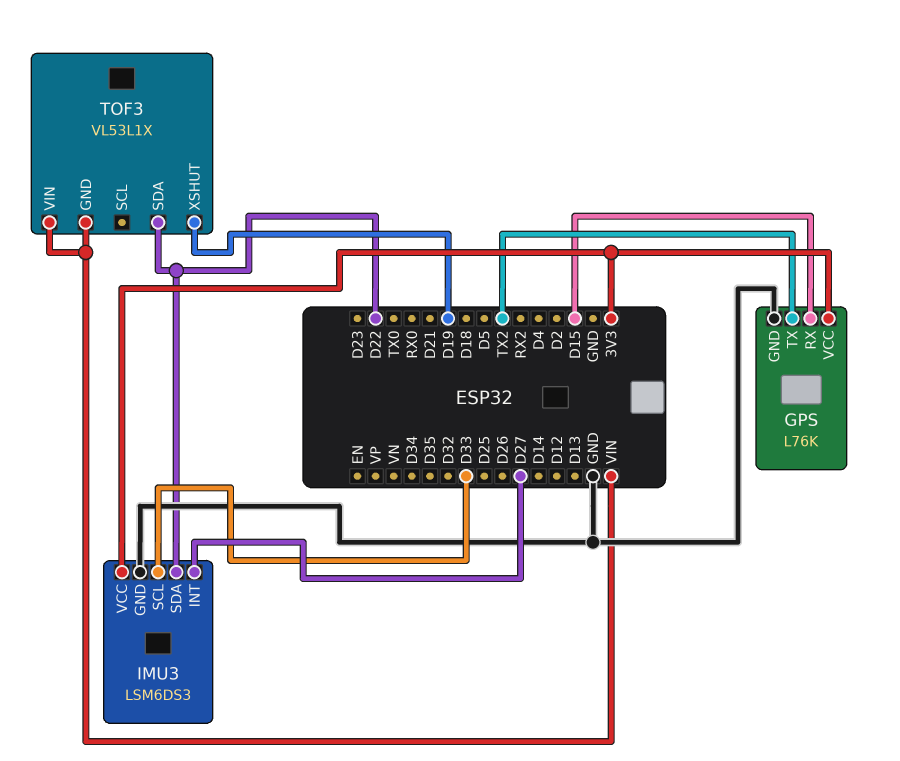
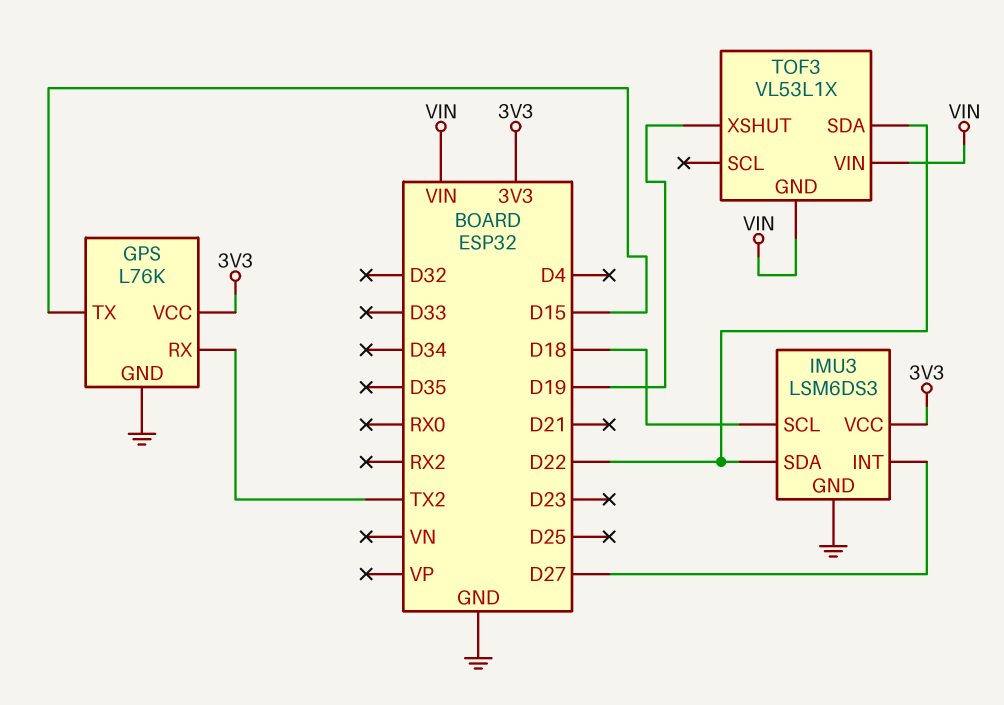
GPS pin RX: D15 -> TX2
GPS pin TX: TX2 -> D15
IMU3 pin SCL: D33 -> D18

